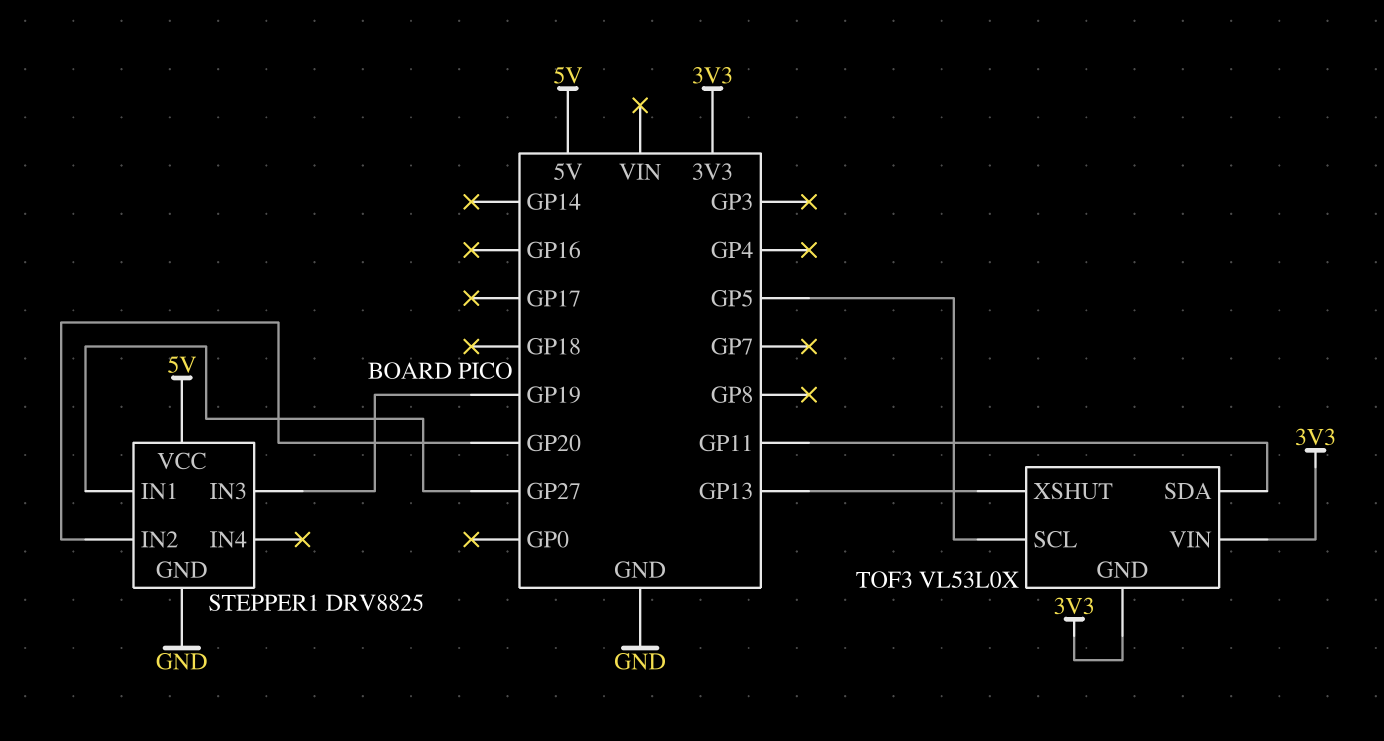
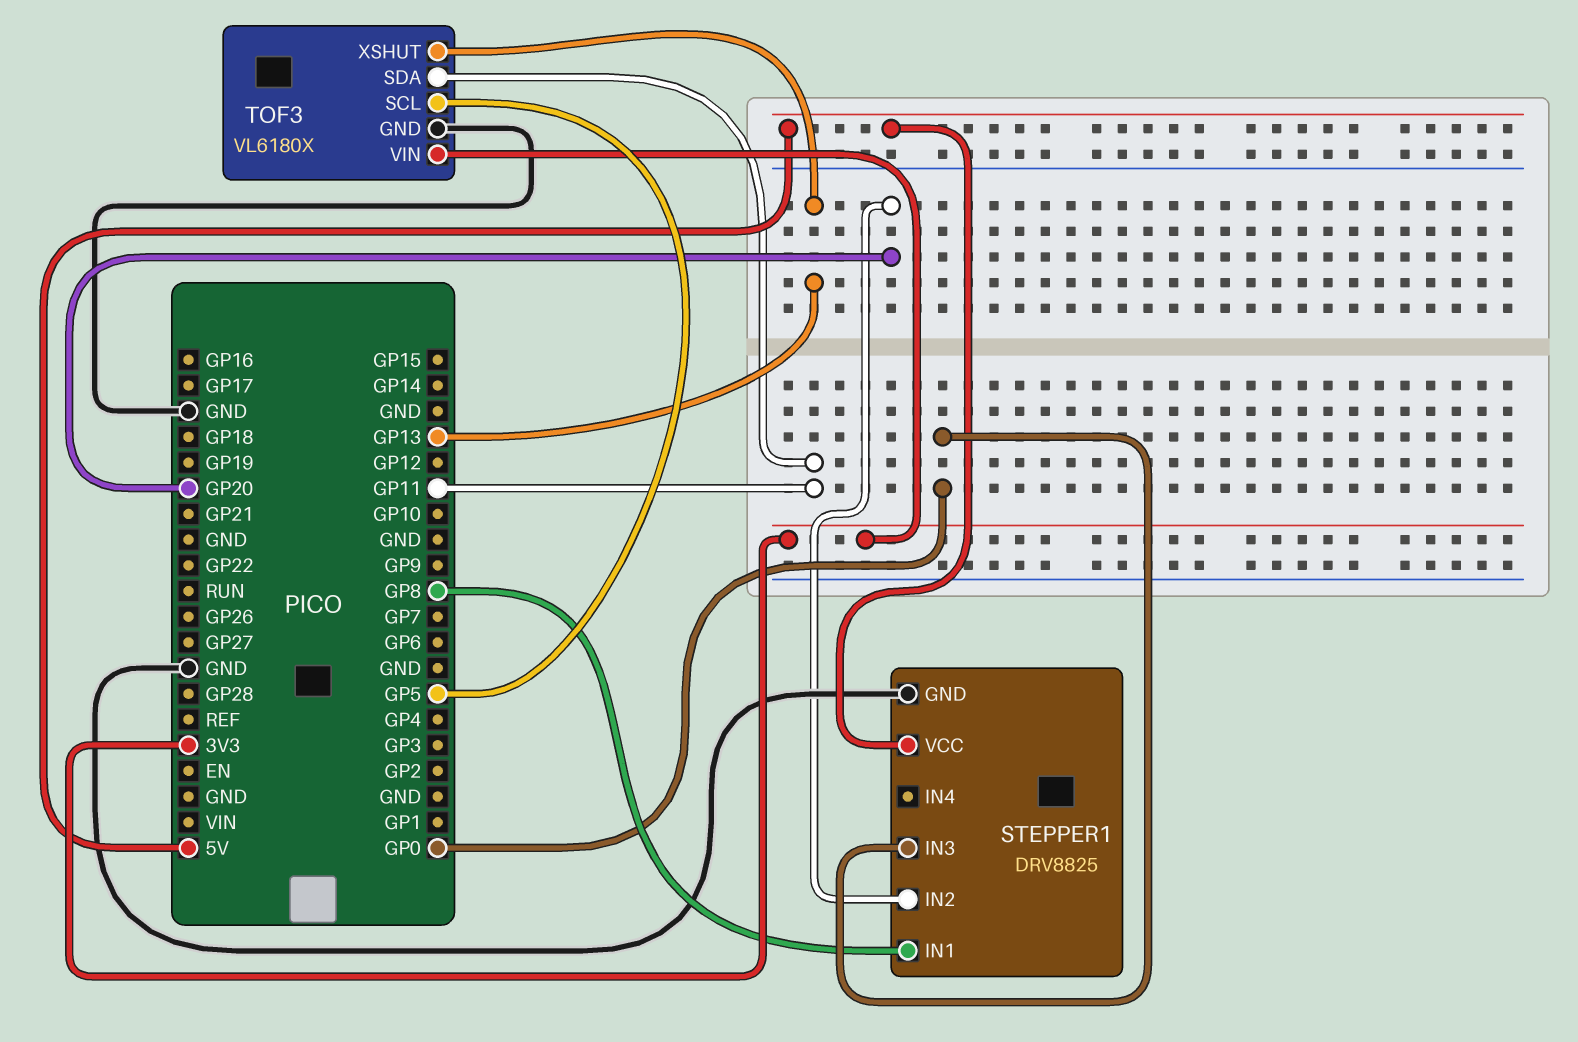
STEPPER1 pin IN1: GP27 -> GP8
STEPPER1 pin IN3: GP19 -> GP0
TOF3: VL53L0X -> VL6180X
TOF3 pin GND: 3V3 -> GND

